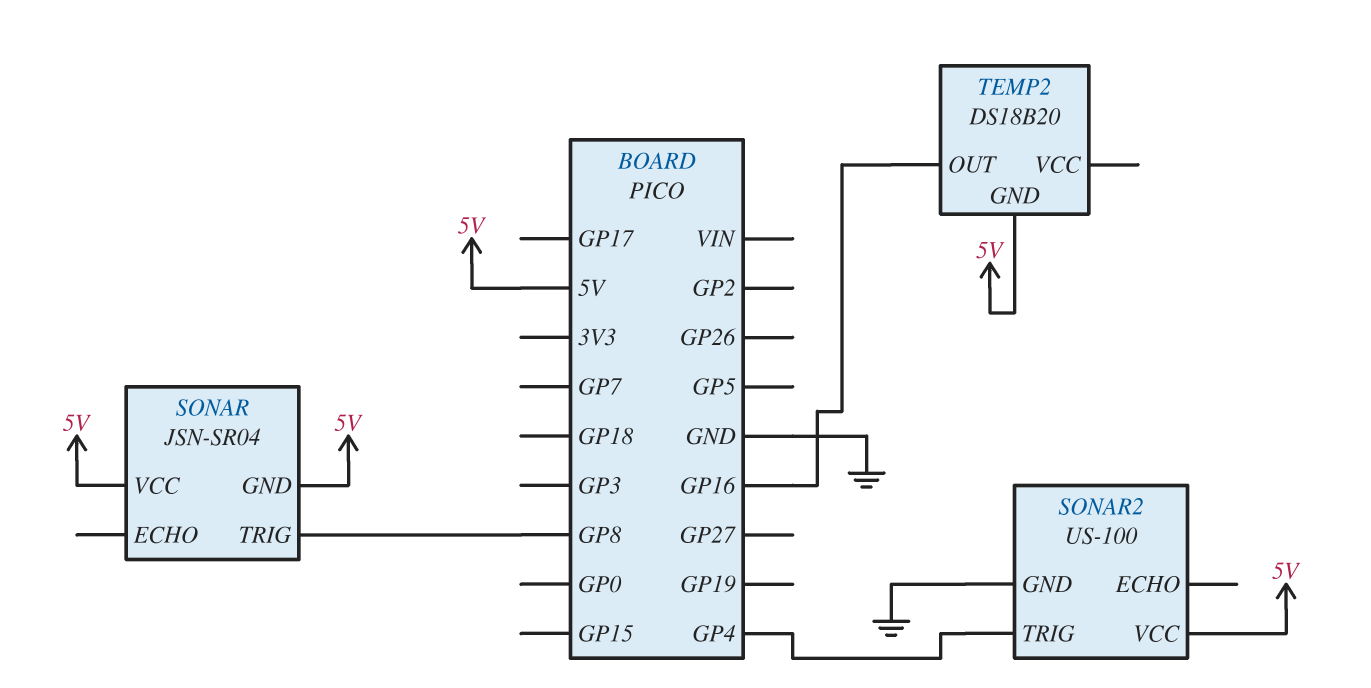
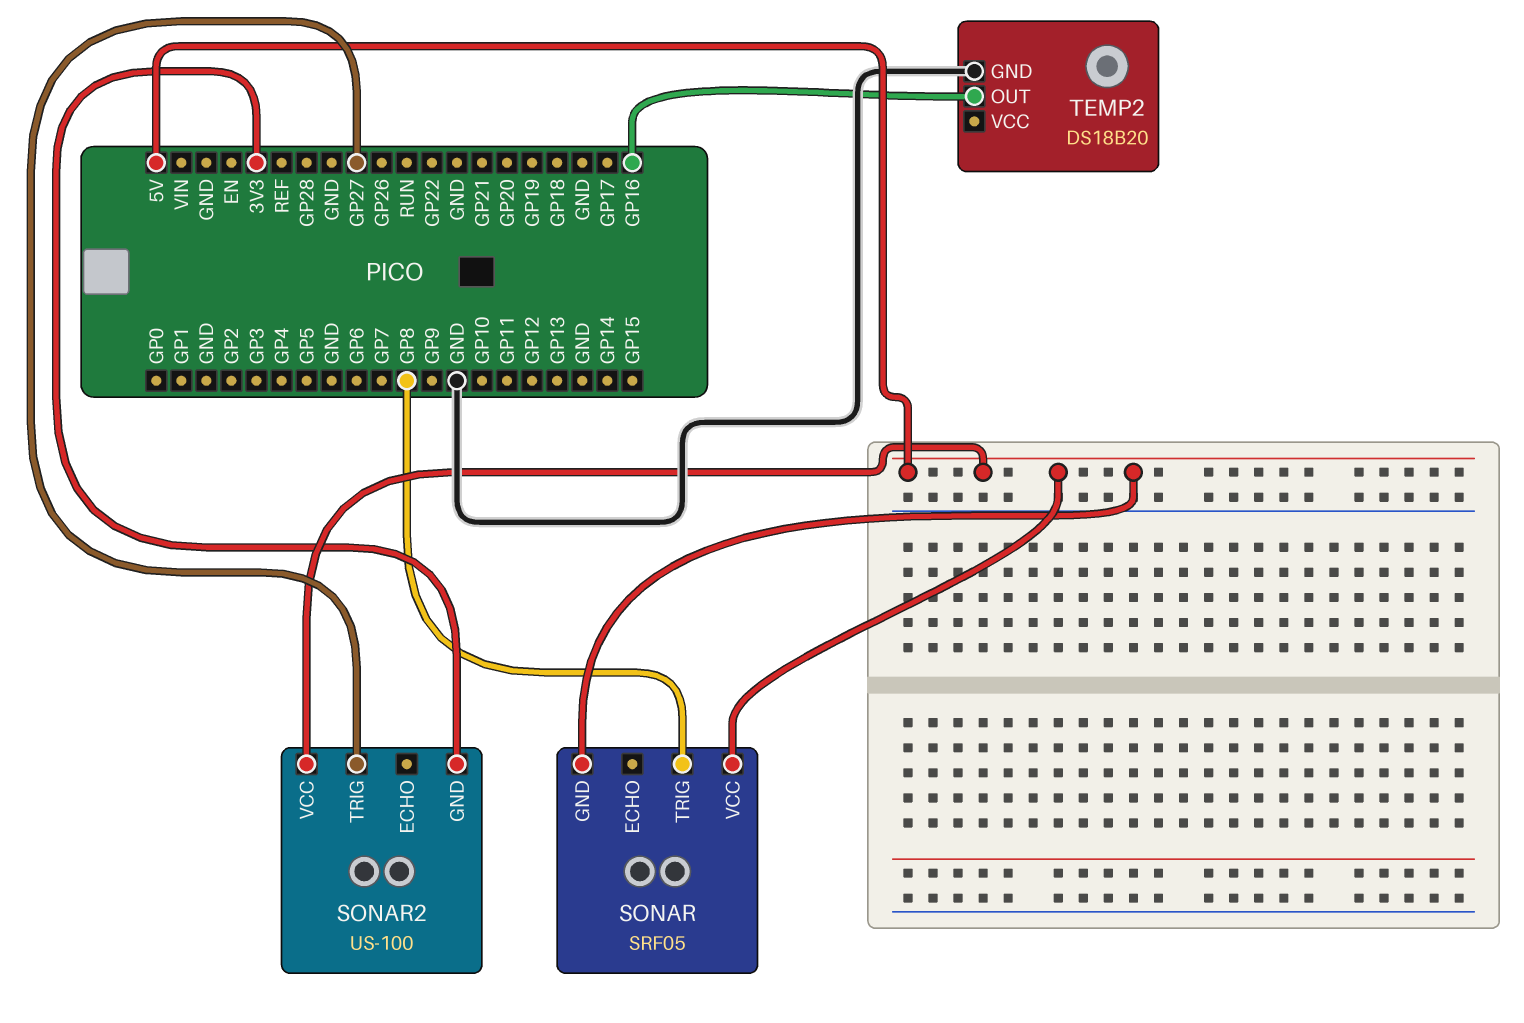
SONAR: JSN-SR04 -> SRF05
SONAR2 pin GND: GND -> 3V3
SONAR2 pin TRIG: GP4 -> GP27
TEMP2 pin GND: 5V -> GND

